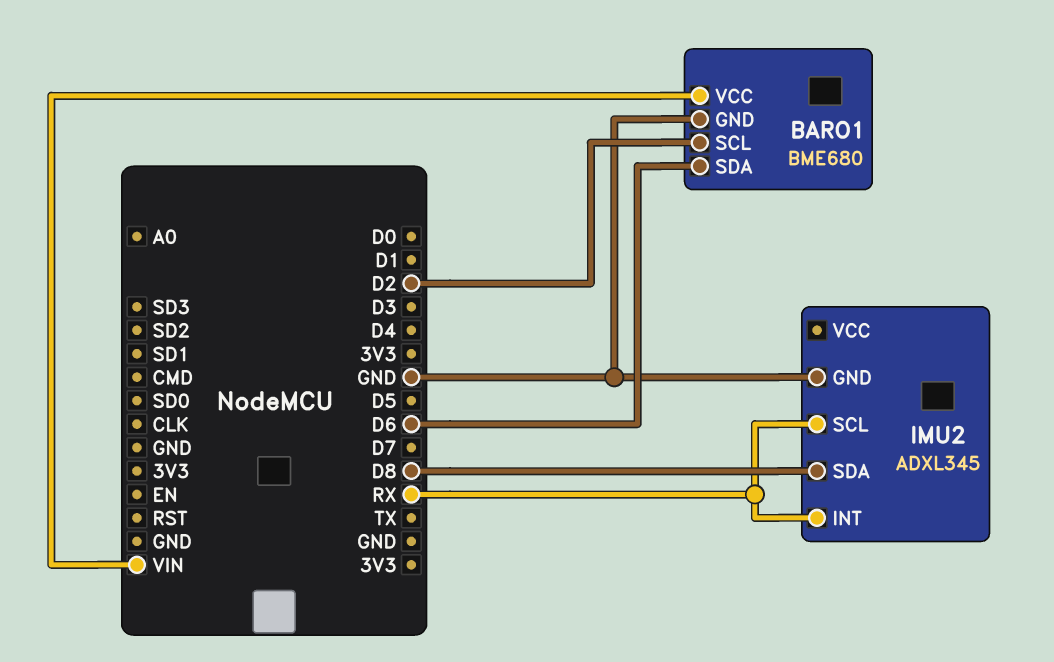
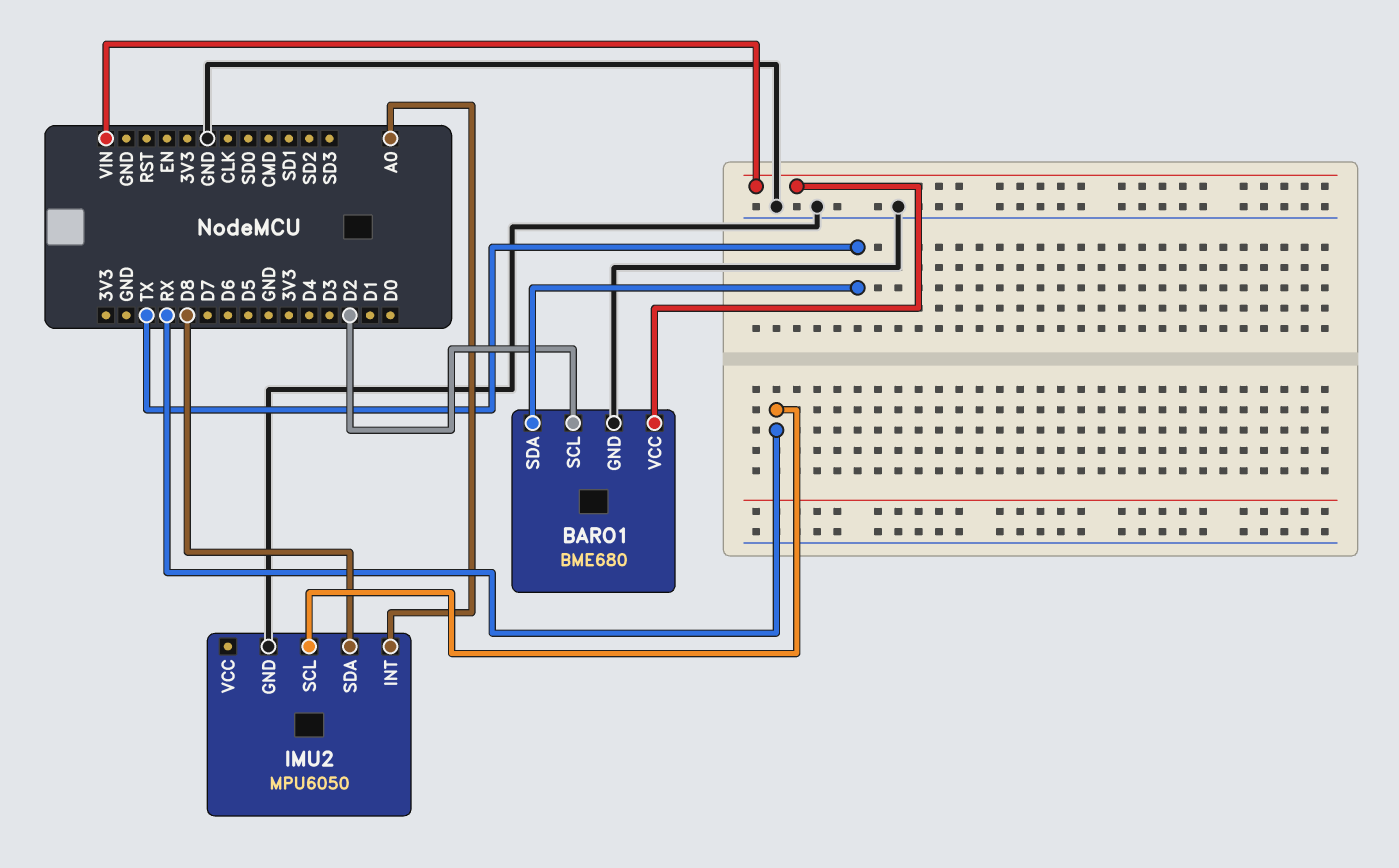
BARO1 pin SDA: D6 -> TX
IMU2: ADXL345 -> MPU6050
IMU2 pin INT: RX -> A0

